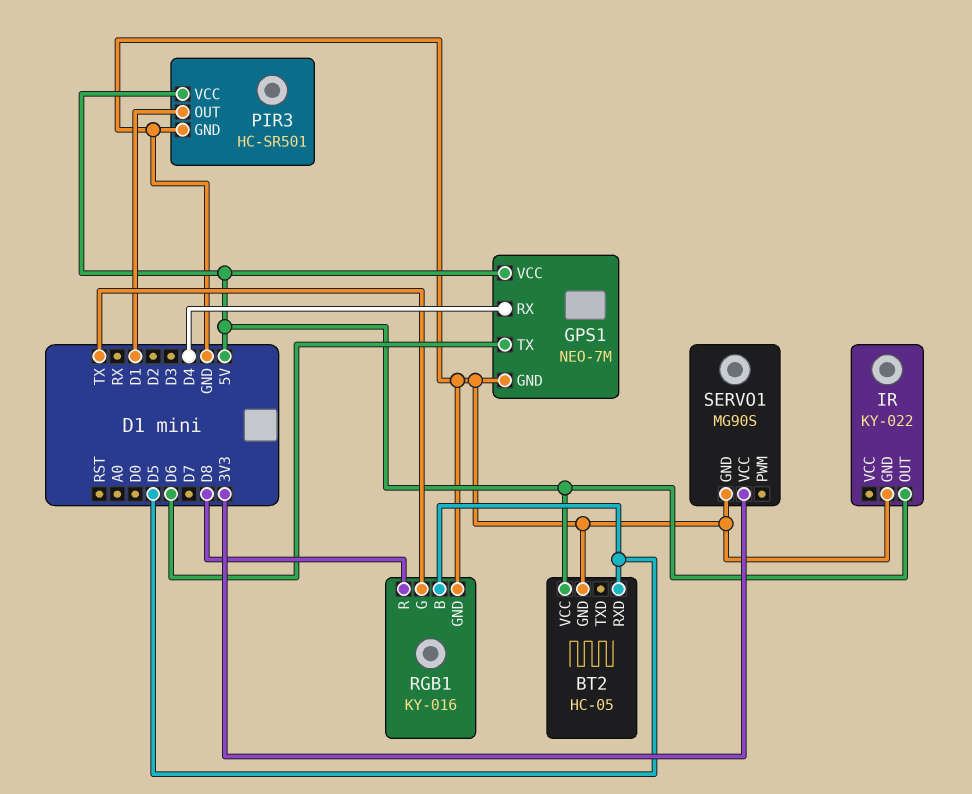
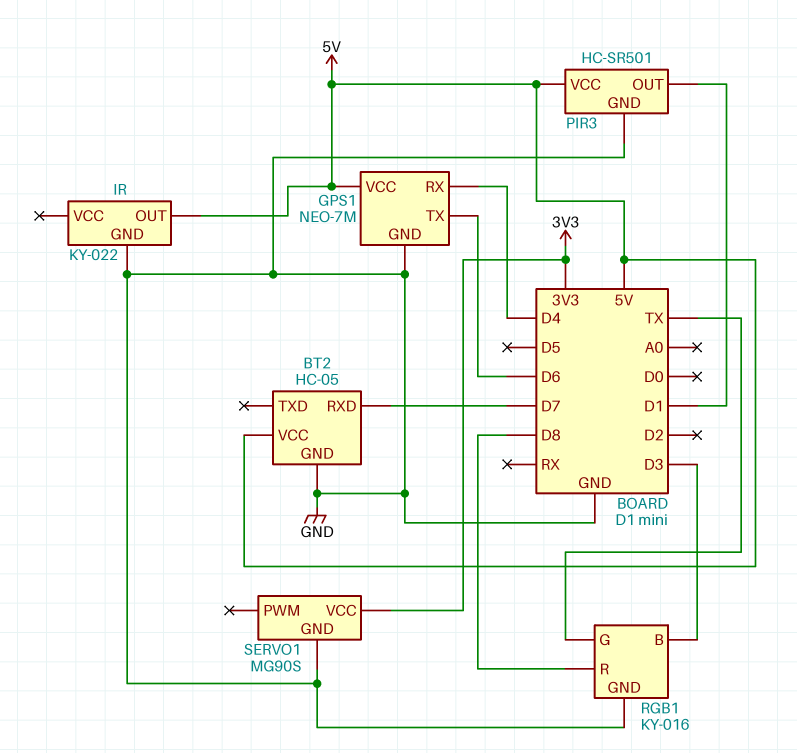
BT2 pin RXD: D5 -> D7
RGB1 pin B: D5 -> D3

